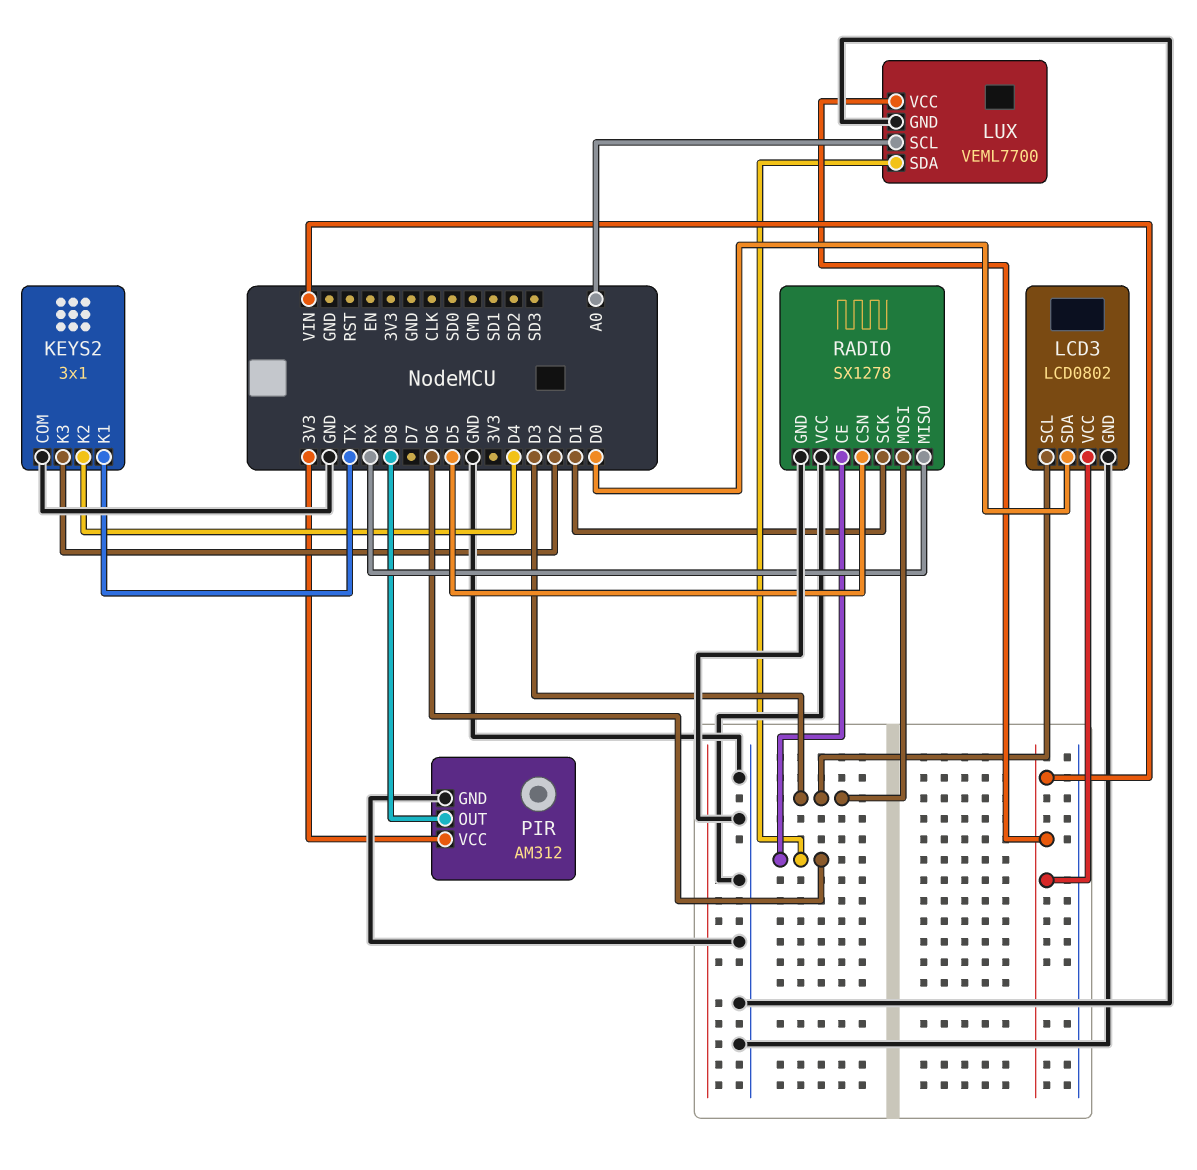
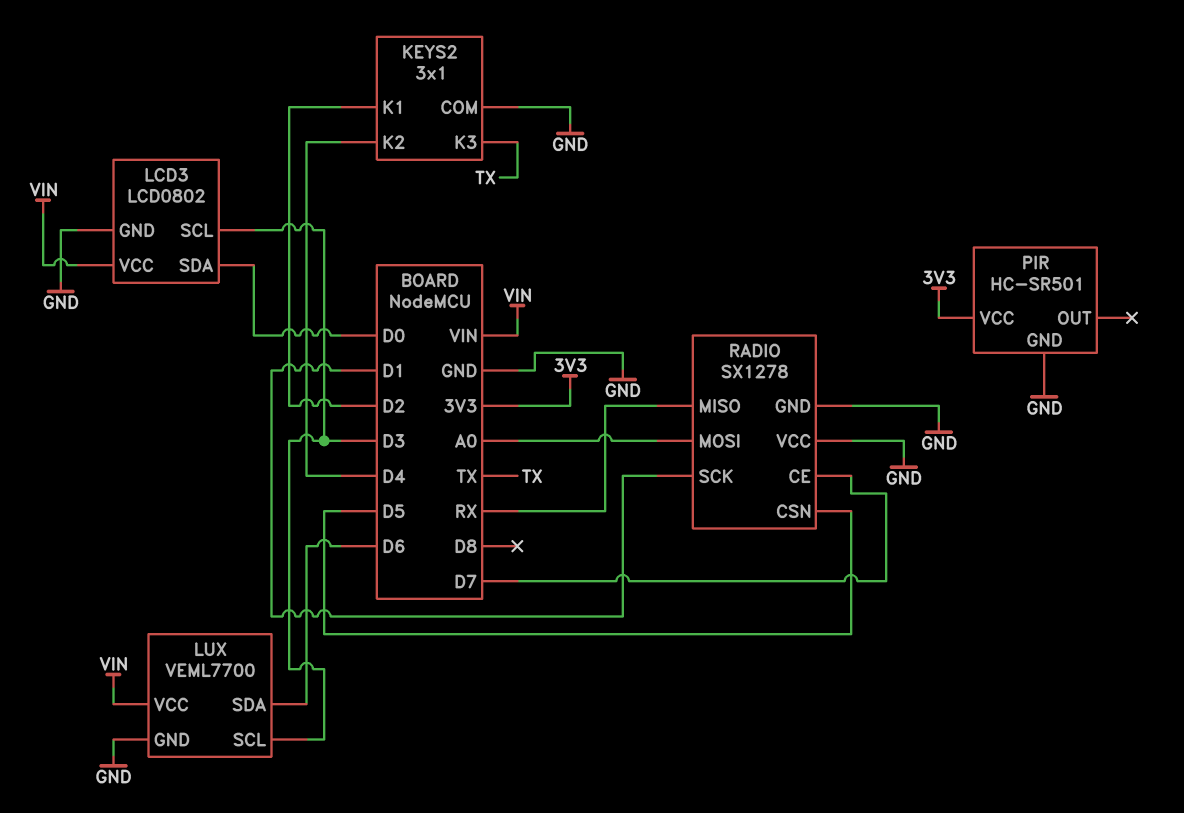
KEYS2 pin K1: TX -> D2
KEYS2 pin K3: D2 -> TX
LUX pin SCL: A0 -> D3
PIR: AM312 -> HC-SR501
PIR pin OUT: D8 -> none
RADIO pin CE: D6 -> D7
RADIO pin MOSI: D3 -> A0

